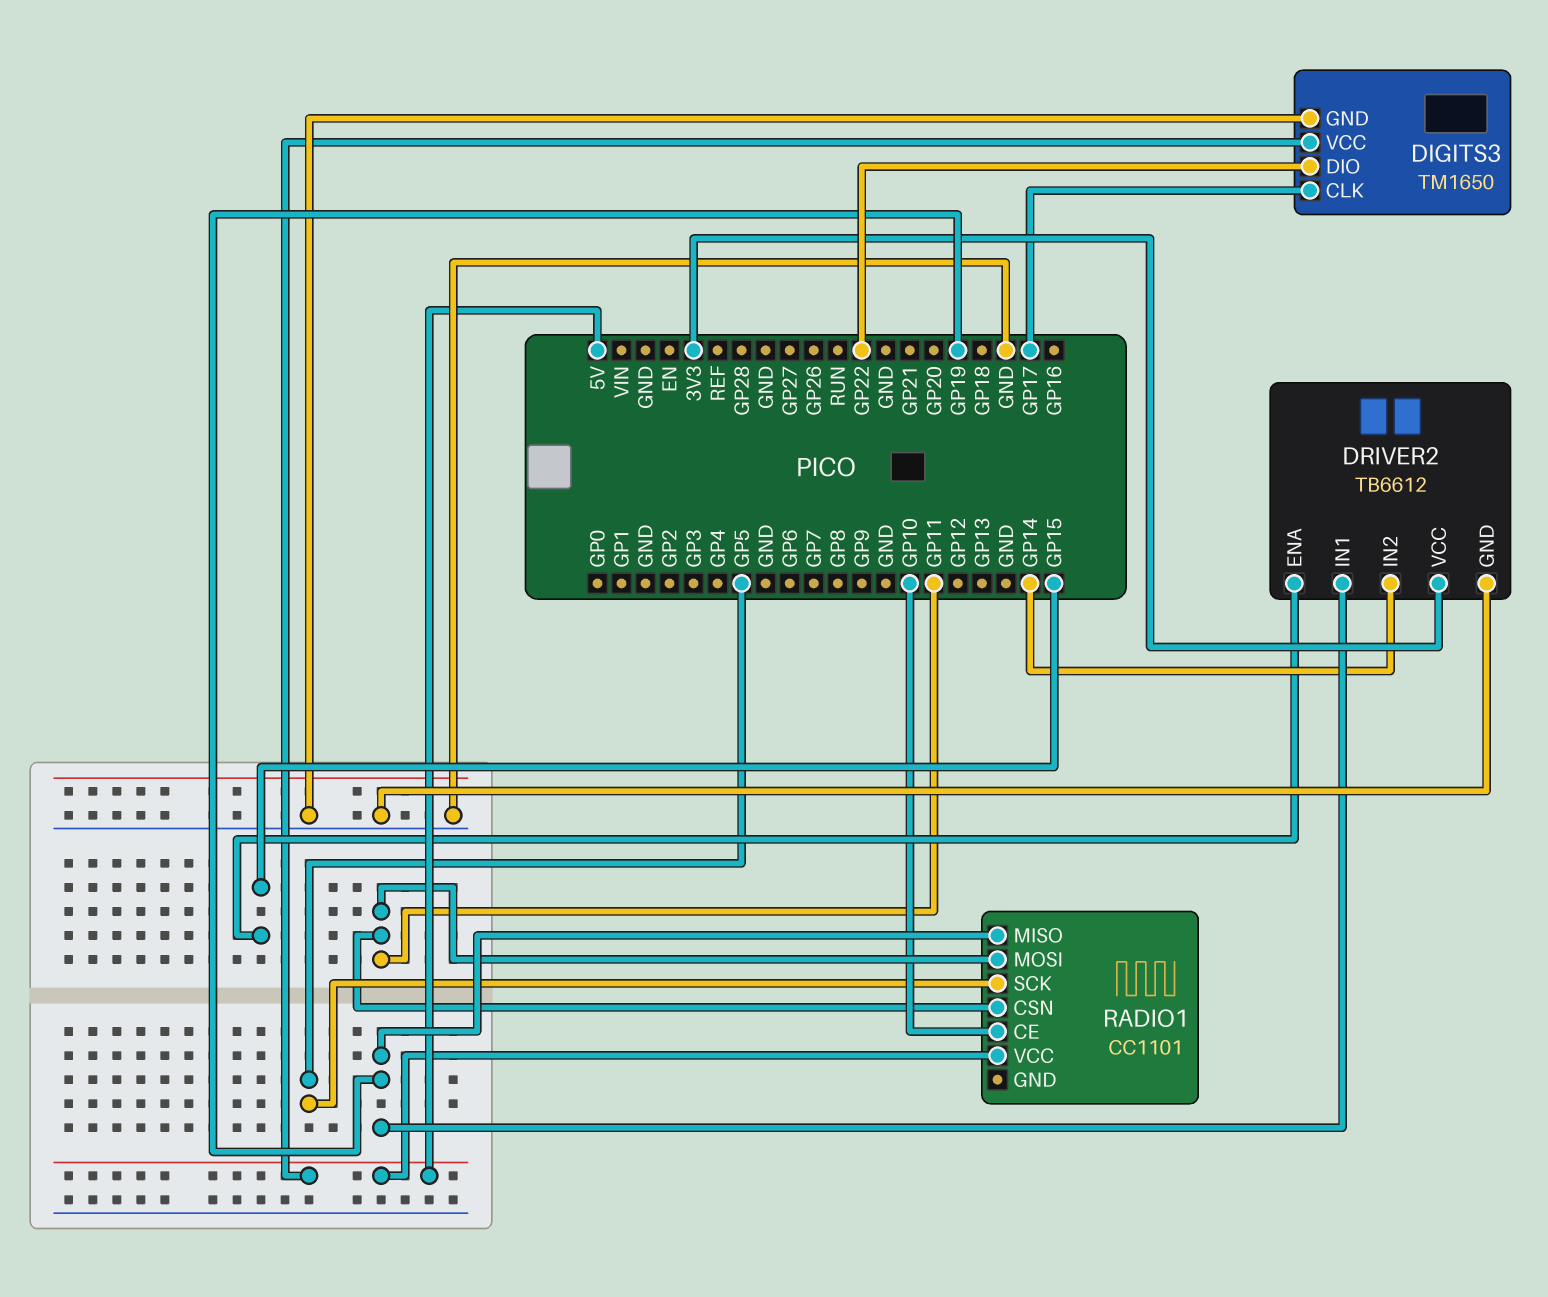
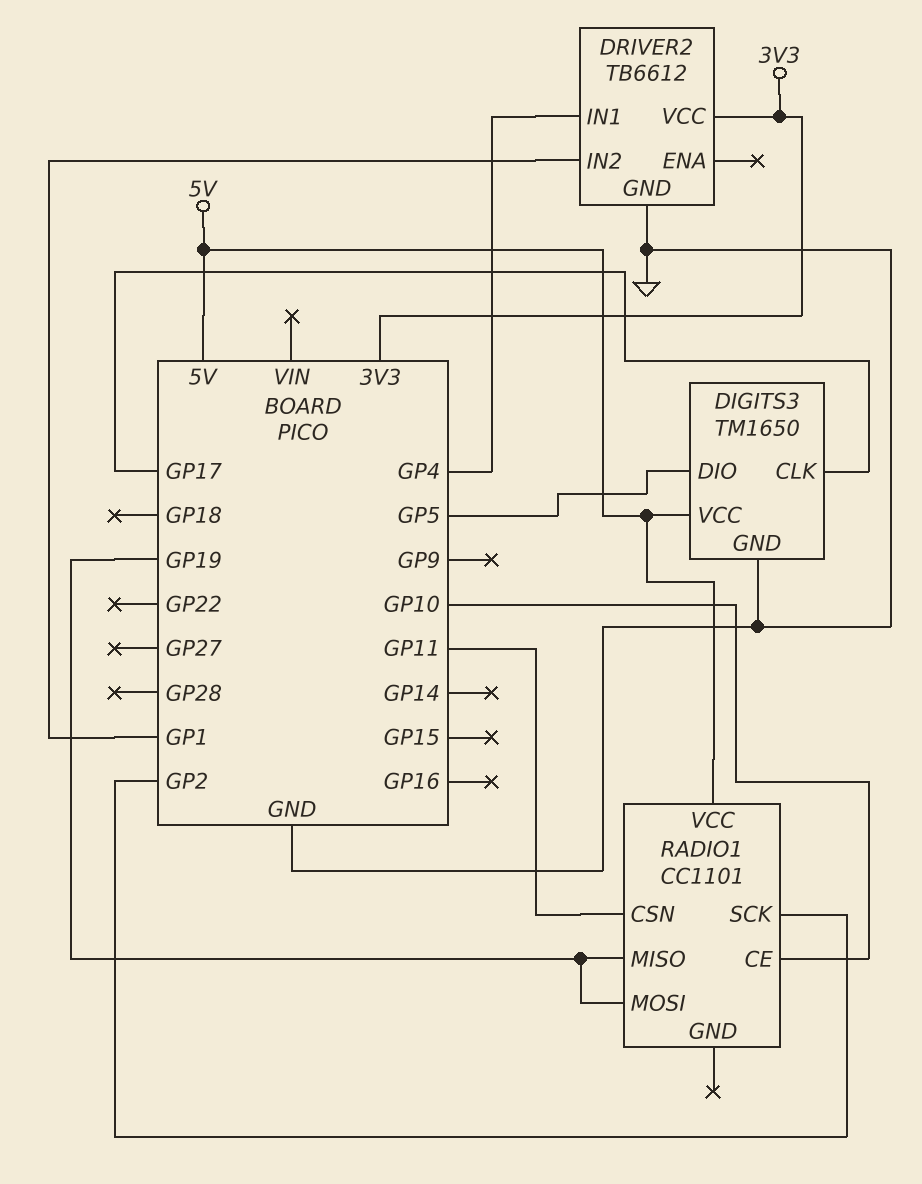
DIGITS3 pin DIO: GP22 -> GP5
DRIVER2 pin ENA: GP15 -> none
DRIVER2 pin IN1: GP19 -> GP4
DRIVER2 pin IN2: GP14 -> GP1
RADIO1 pin MOSI: GP11 -> GP19
RADIO1 pin SCK: GP5 -> GP2

